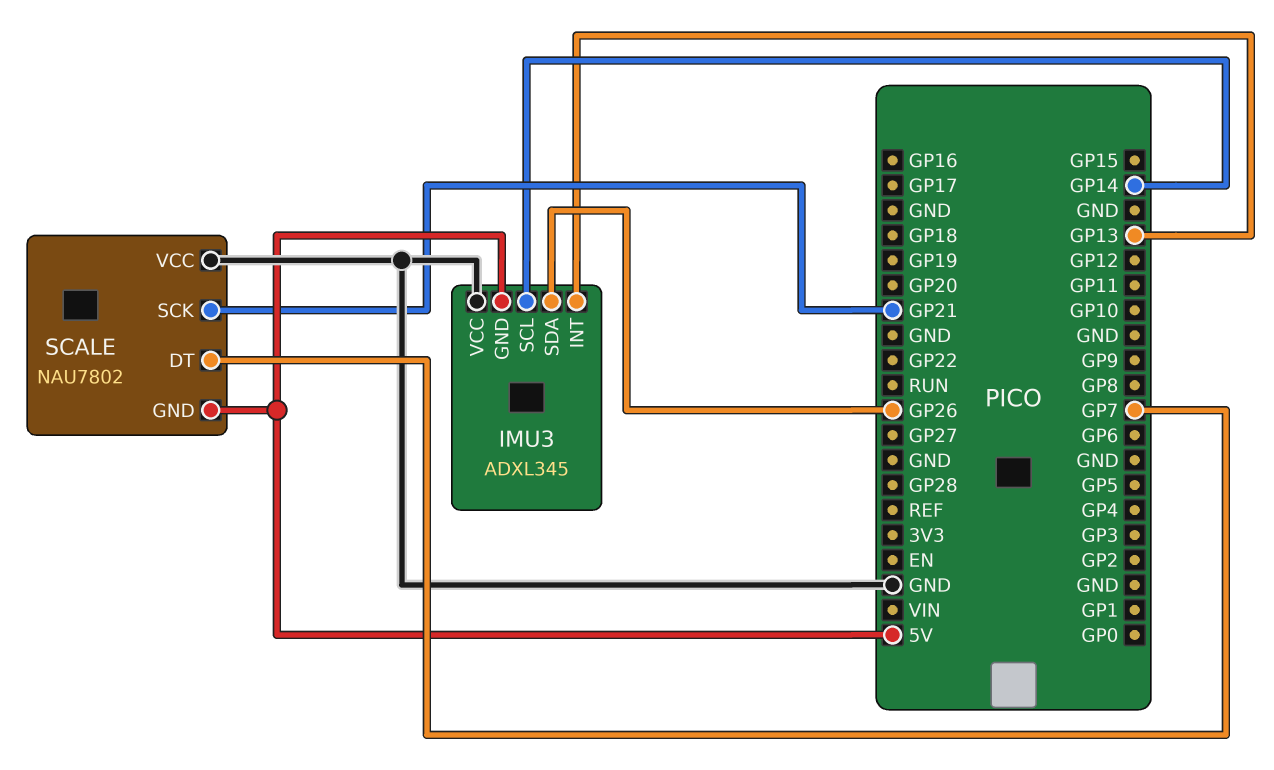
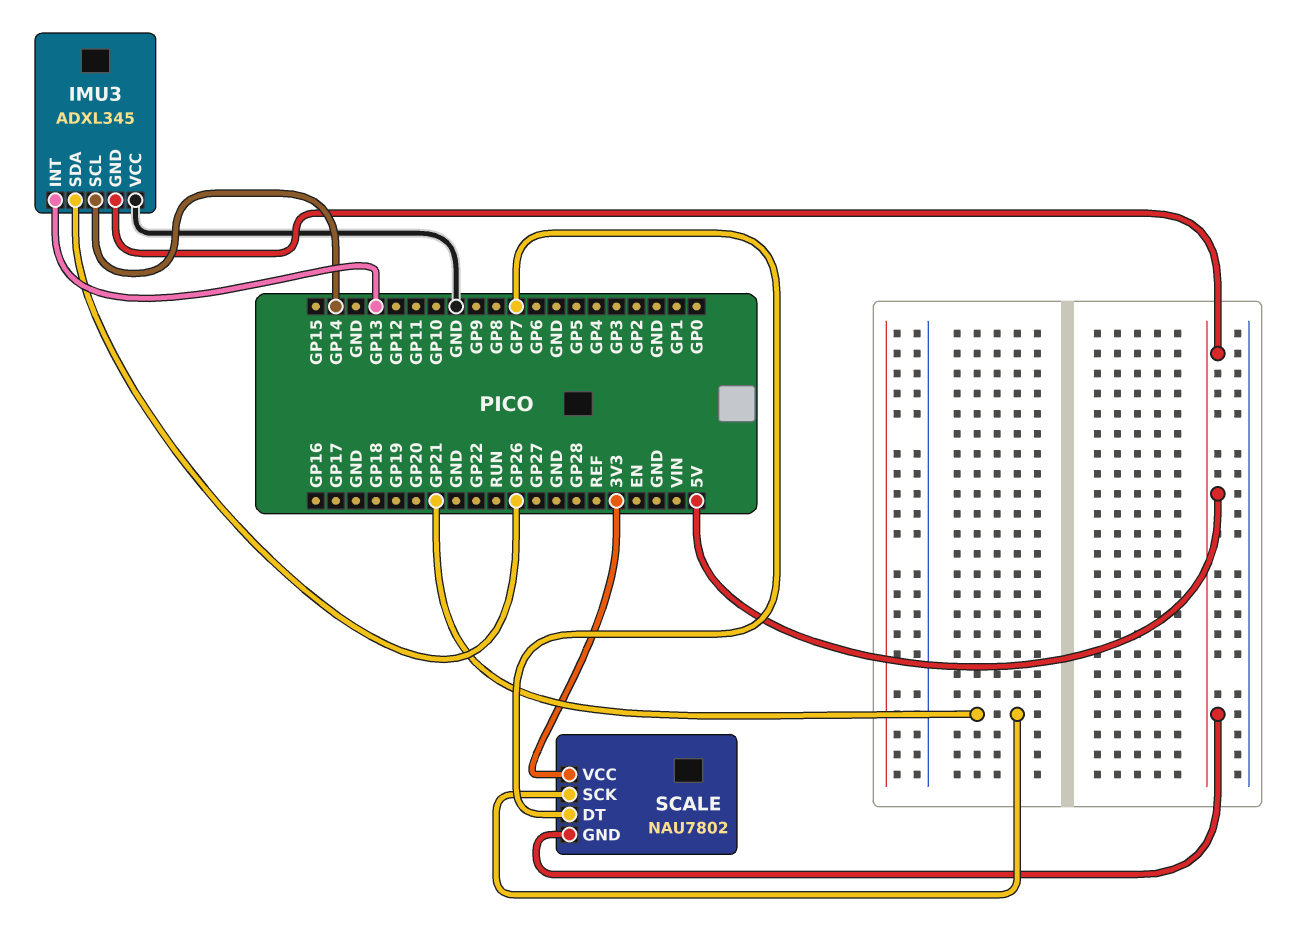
SCALE pin VCC: GND -> 3V3

